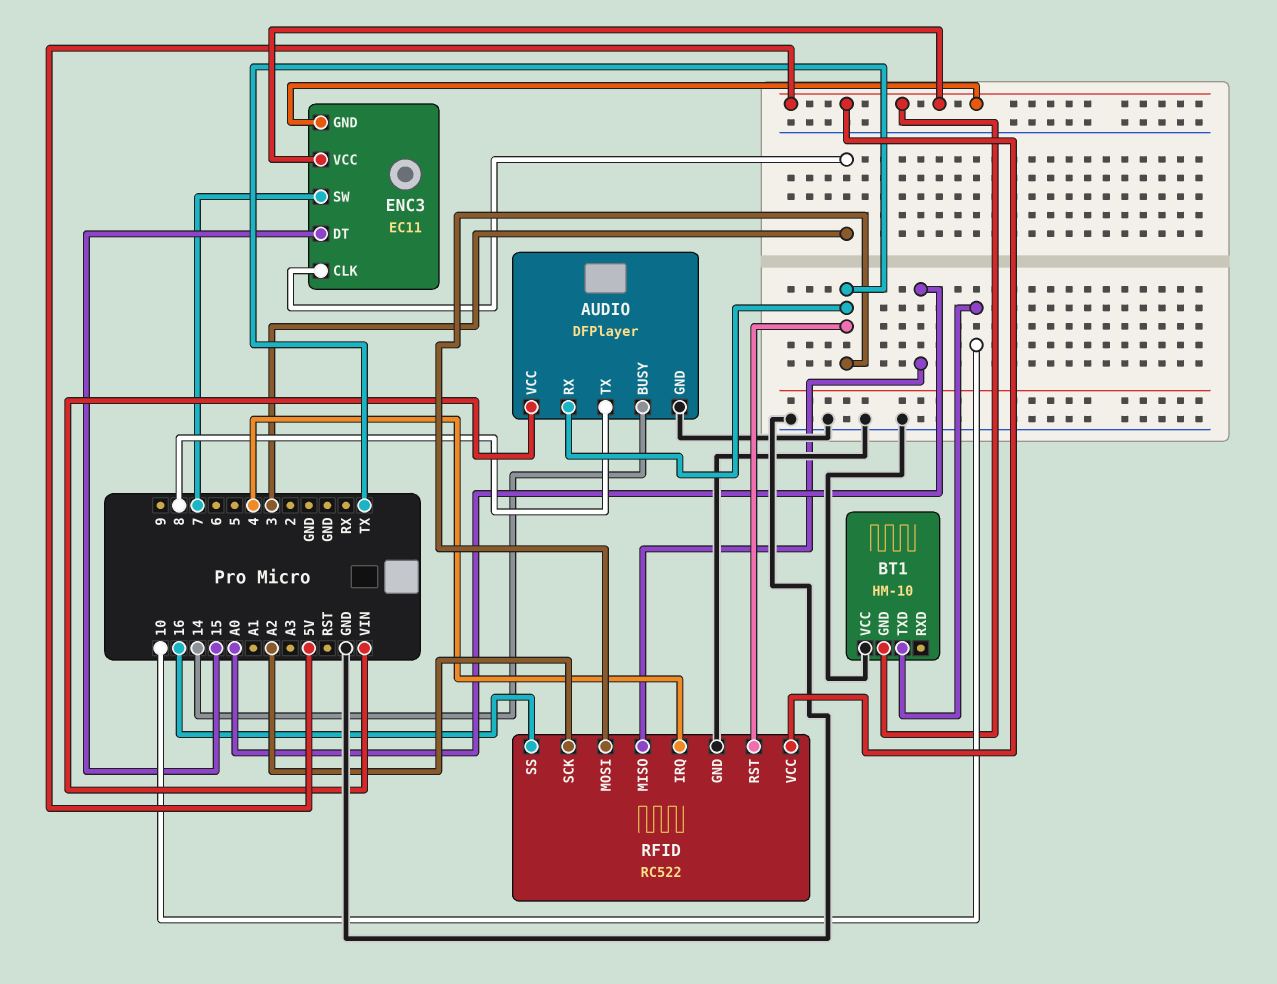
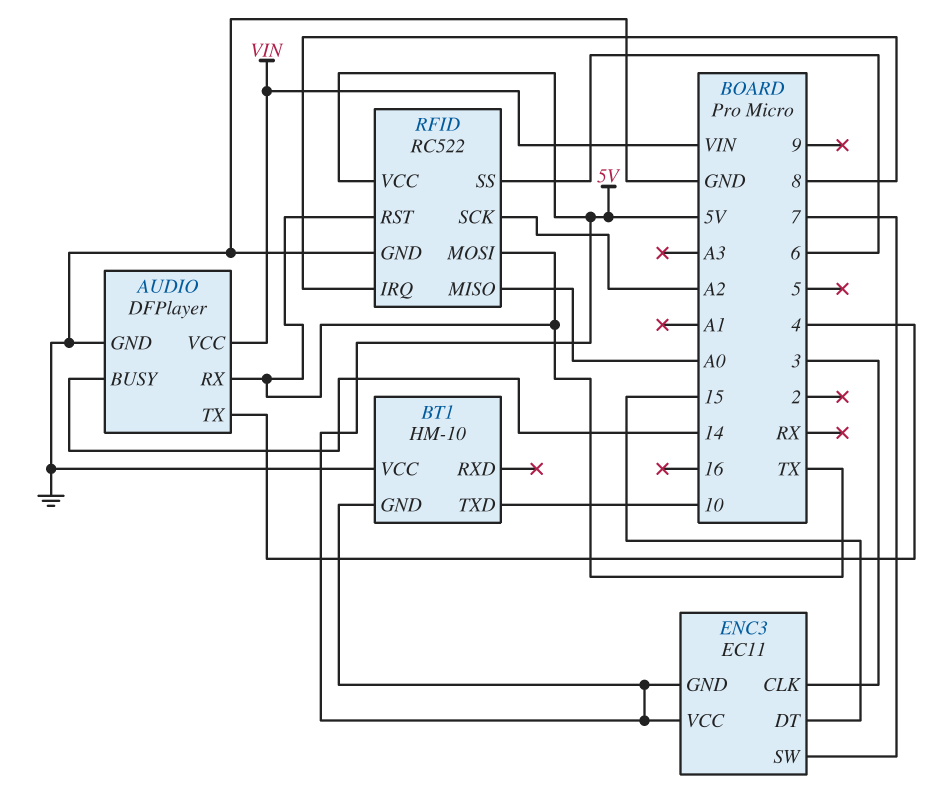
AUDIO pin TX: 8 -> 4
RFID pin IRQ: 4 -> 8
RFID pin SS: 16 -> 6

